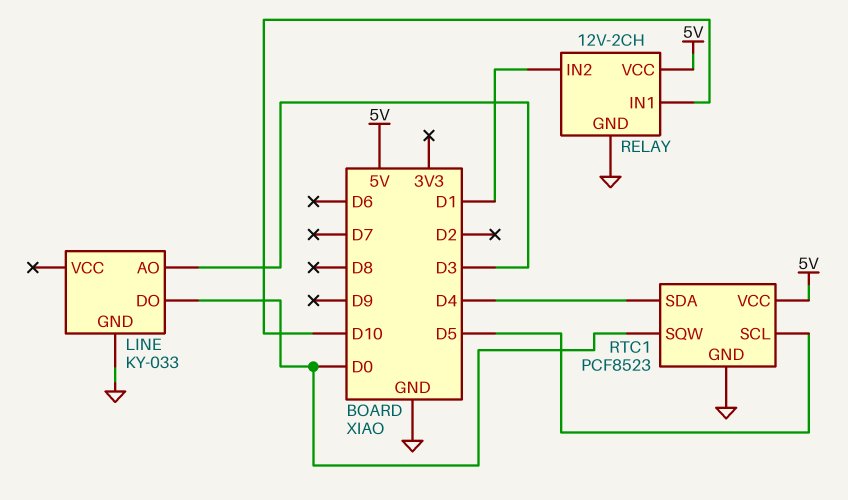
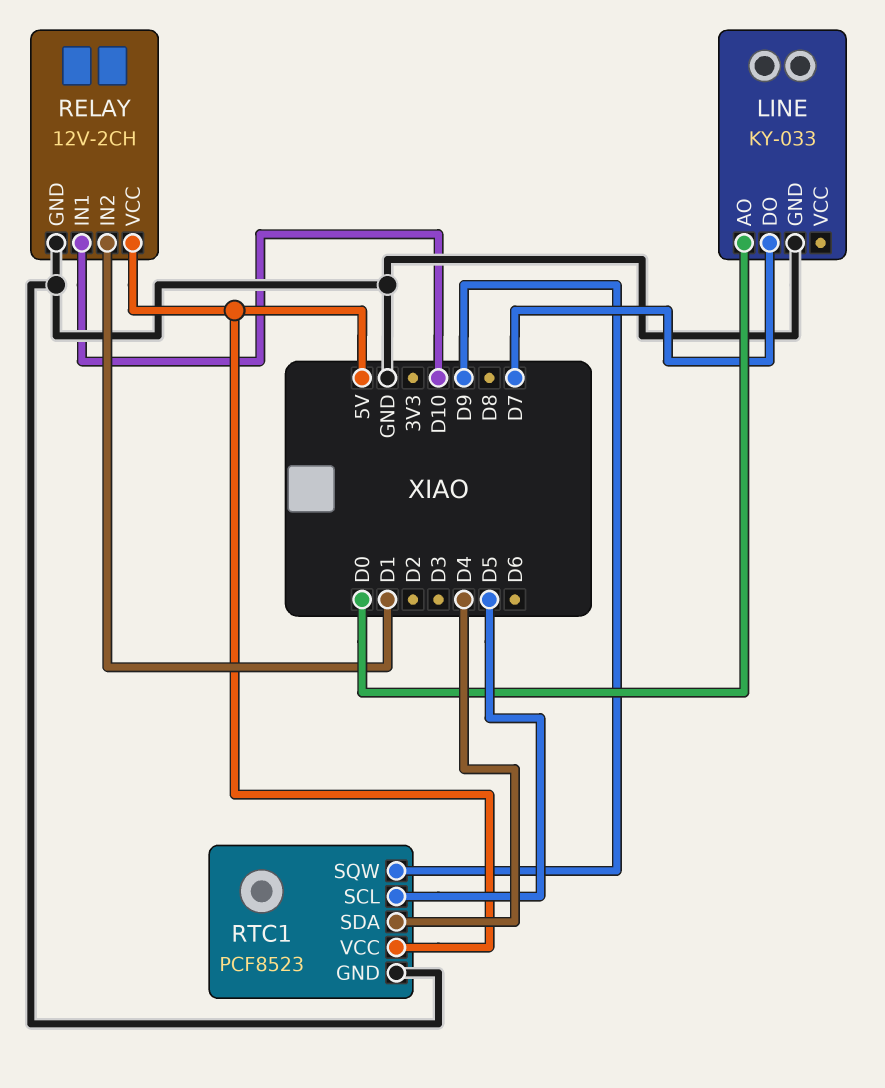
LINE pin AO: D3 -> D0
LINE pin DO: D0 -> D7
RTC1 pin SQW: D0 -> D9

